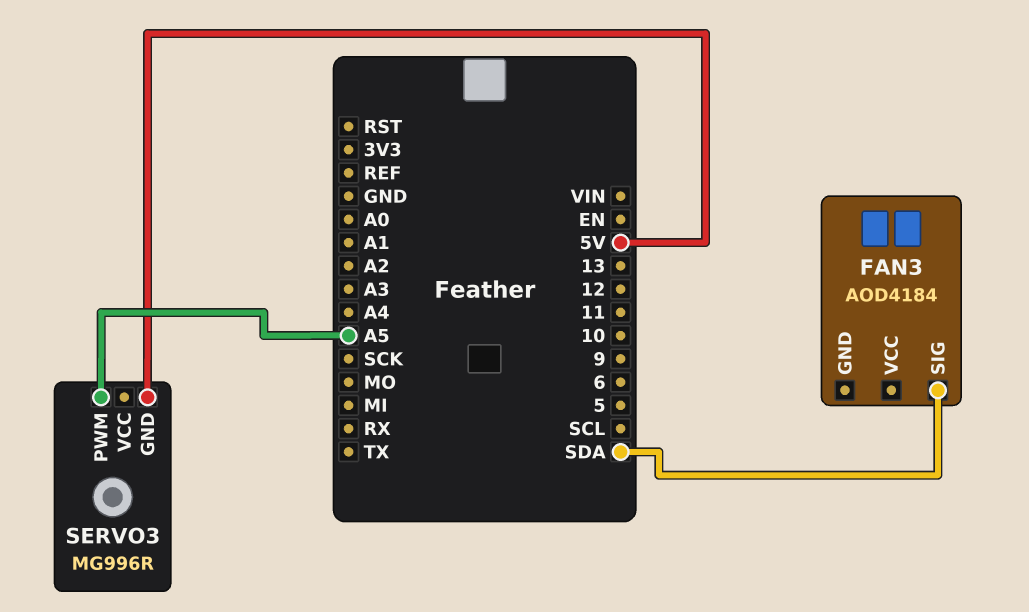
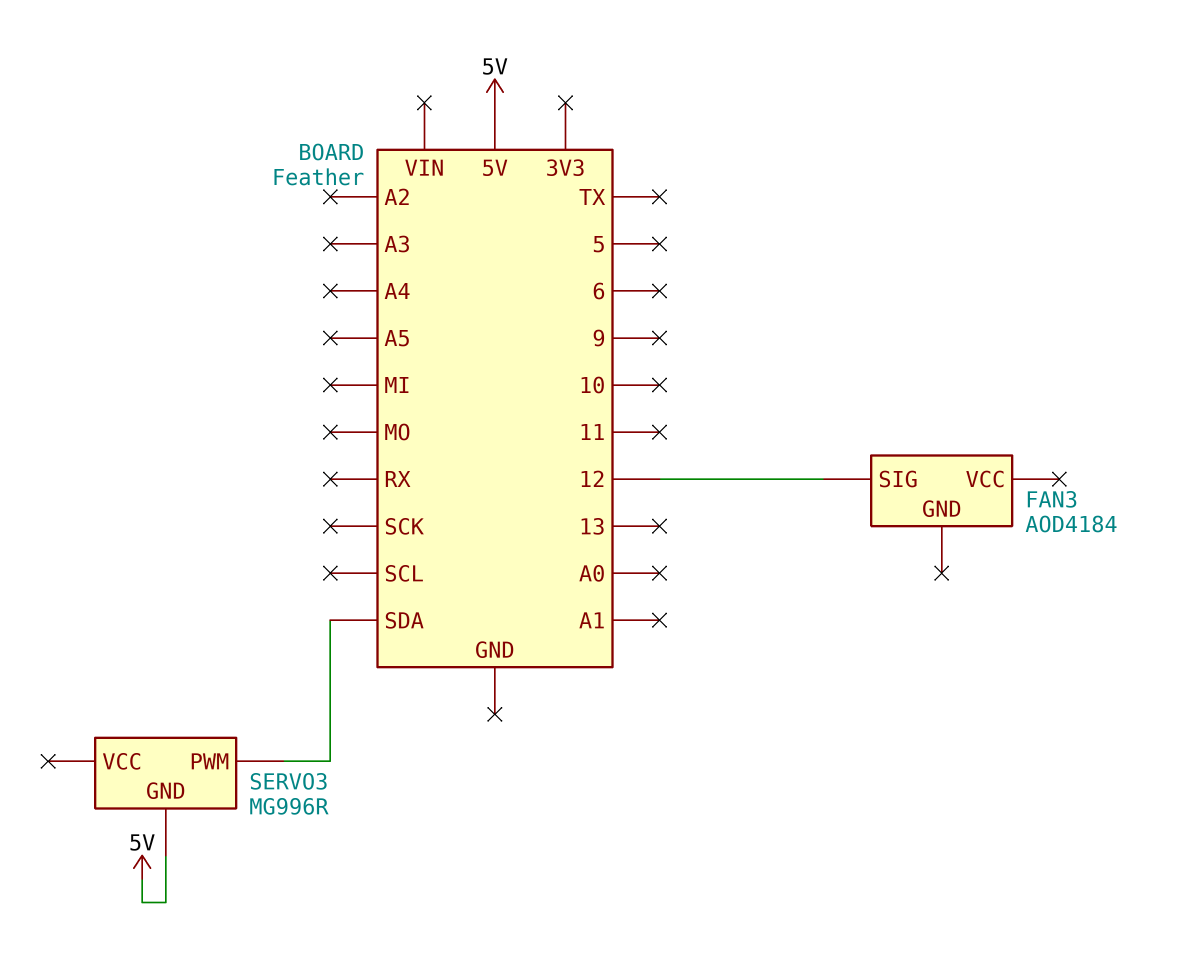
FAN3 pin SIG: SDA -> 12
SERVO3 pin PWM: A5 -> SDA

